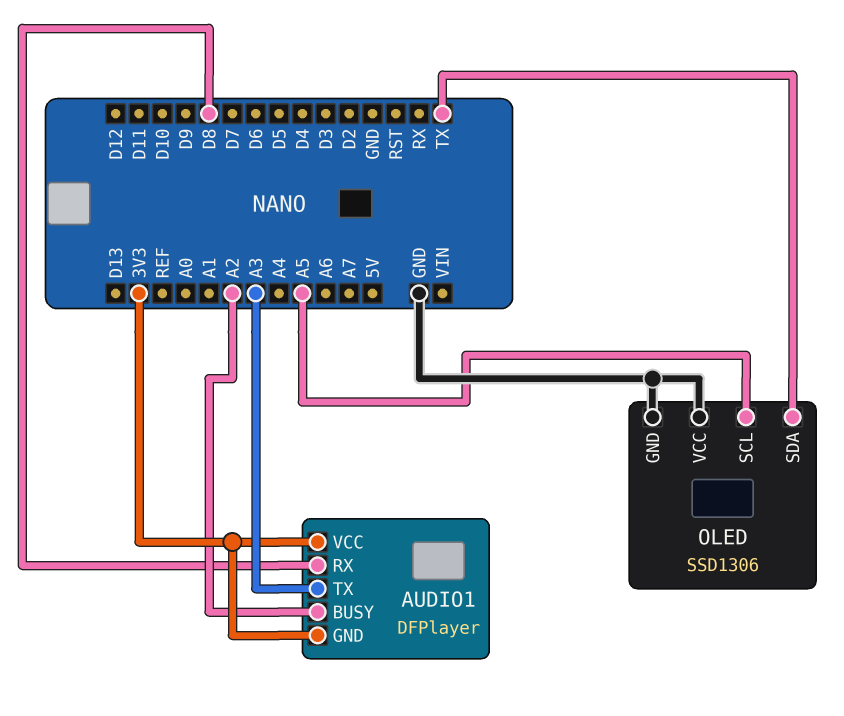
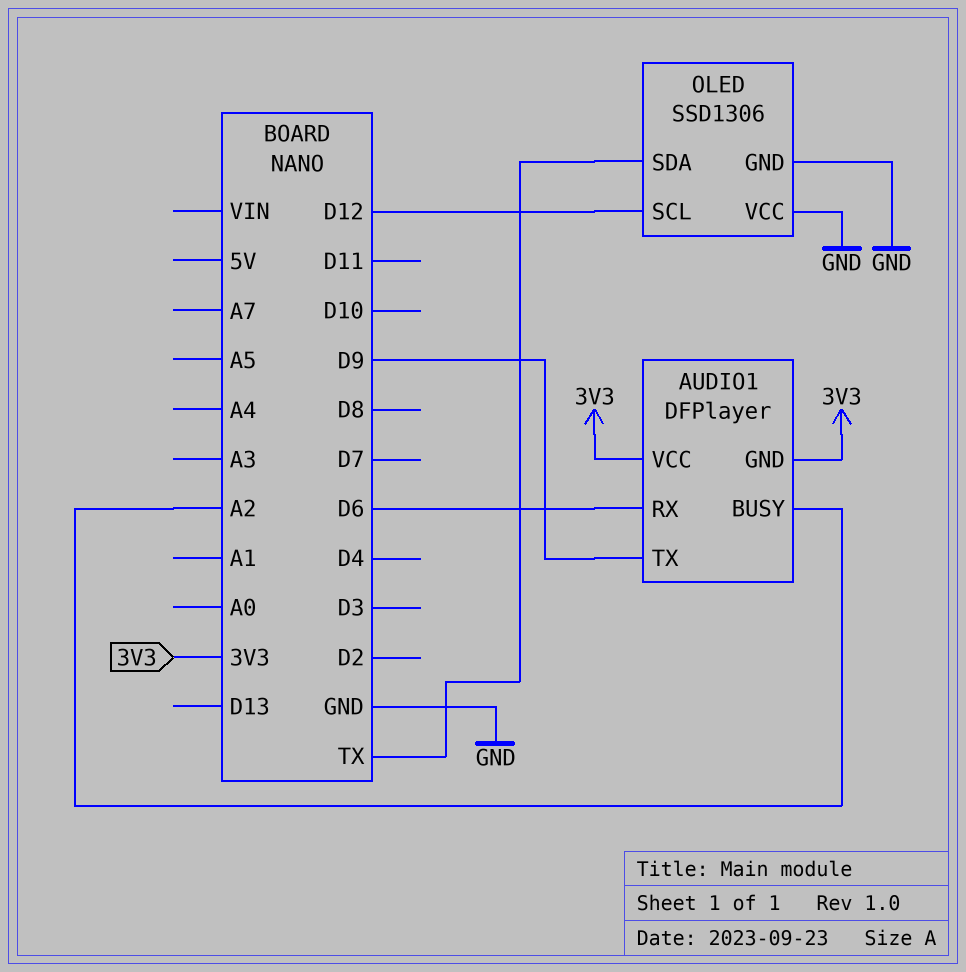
AUDIO1 pin RX: D8 -> D6
AUDIO1 pin TX: A3 -> D9
OLED pin SCL: A5 -> D12

